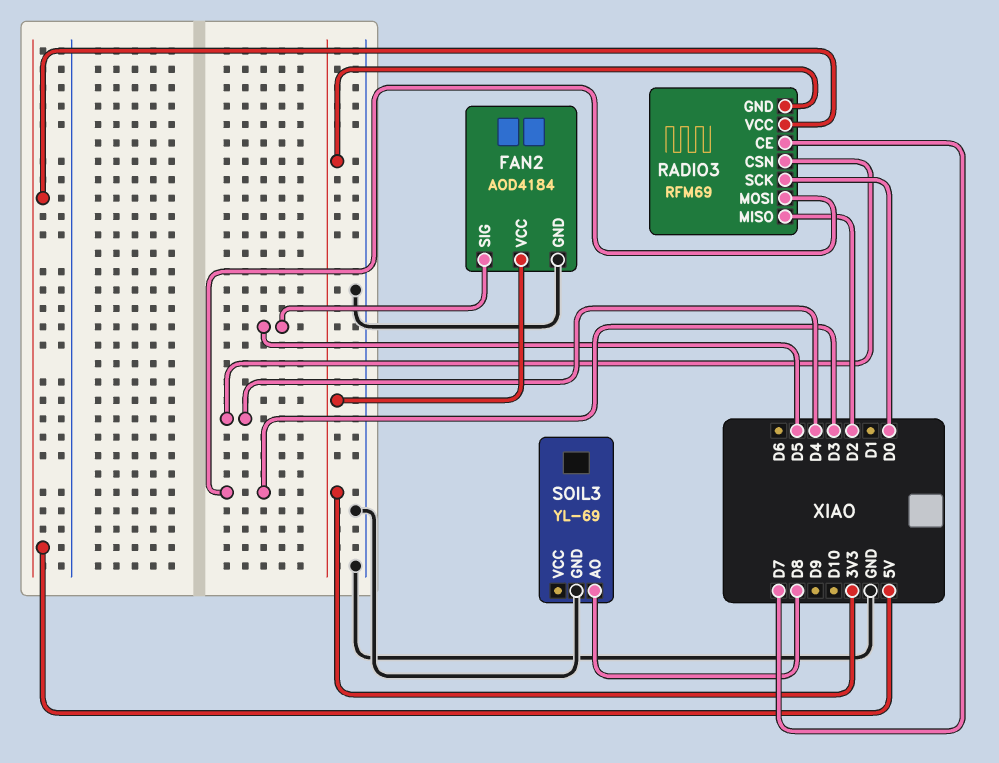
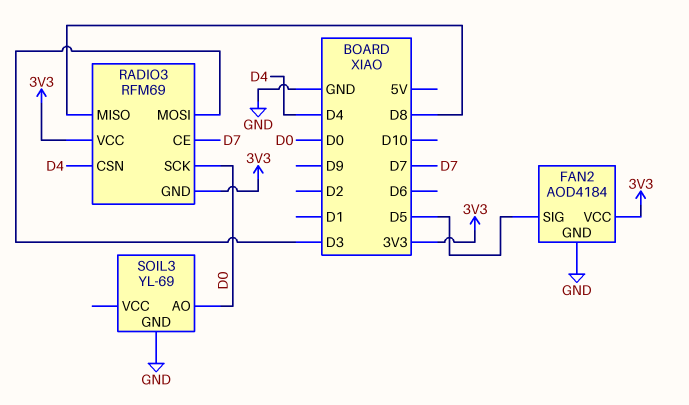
RADIO3 pin MISO: D2 -> D8
RADIO3 pin VCC: 5V -> 3V3
SOIL3 pin AO: D8 -> D0

